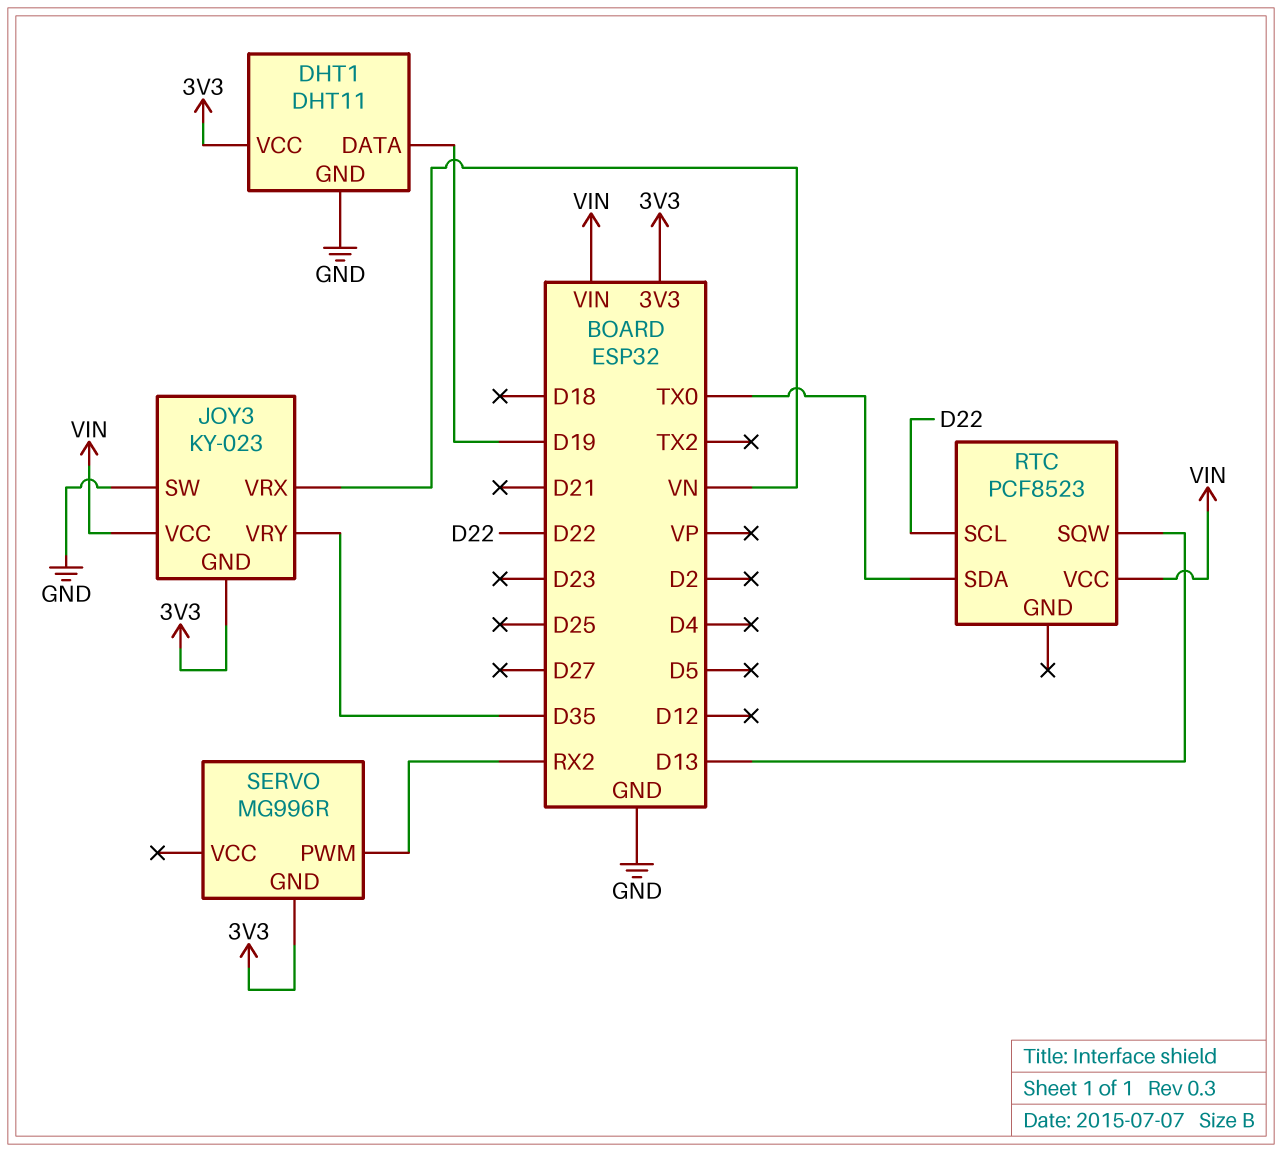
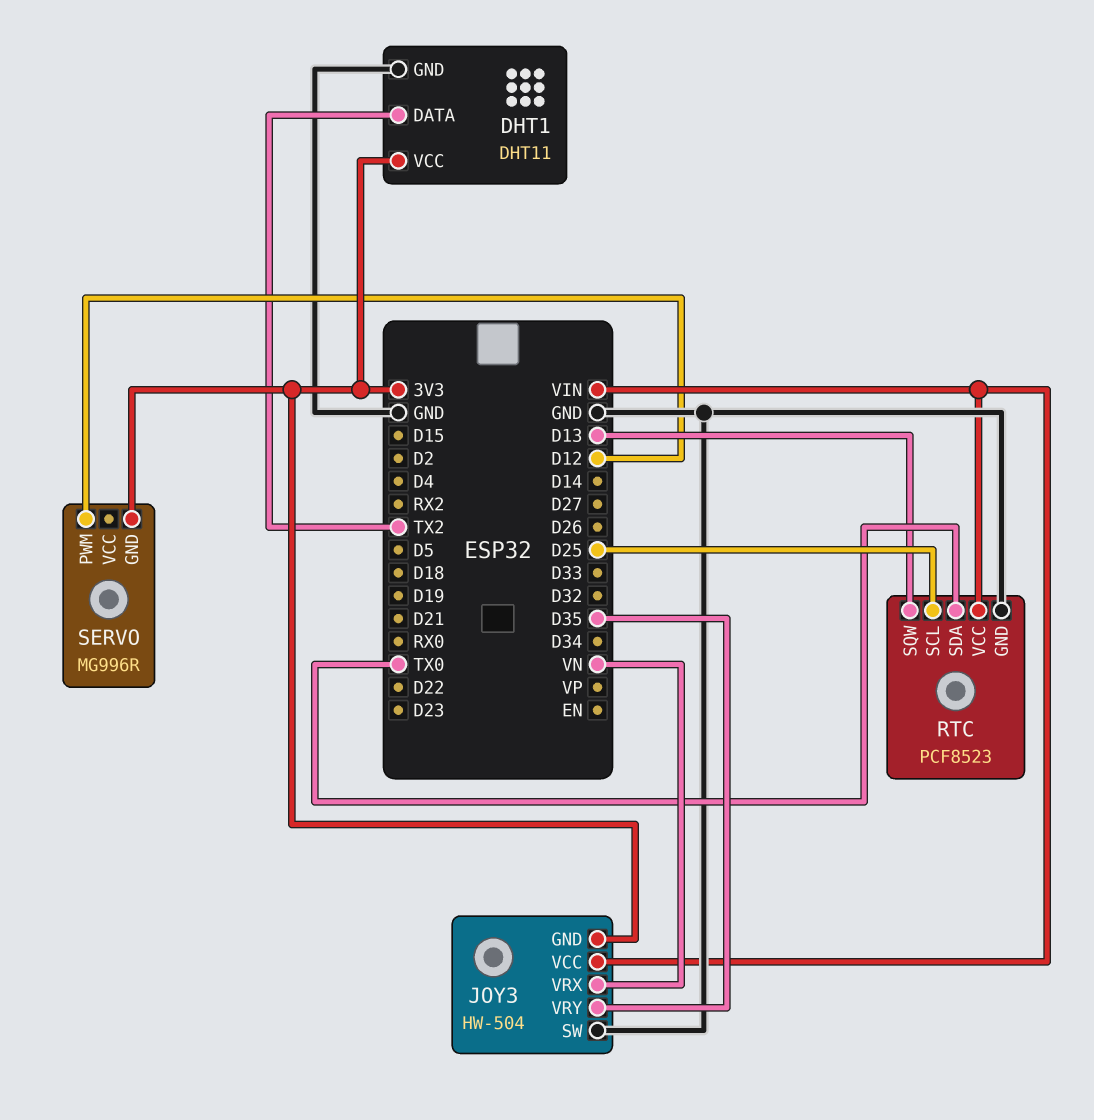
DHT1 pin DATA: D19 -> TX2
JOY3: KY-023 -> HW-504
RTC pin GND: none -> GND
RTC pin SCL: D22 -> D25
SERVO pin PWM: RX2 -> D12

